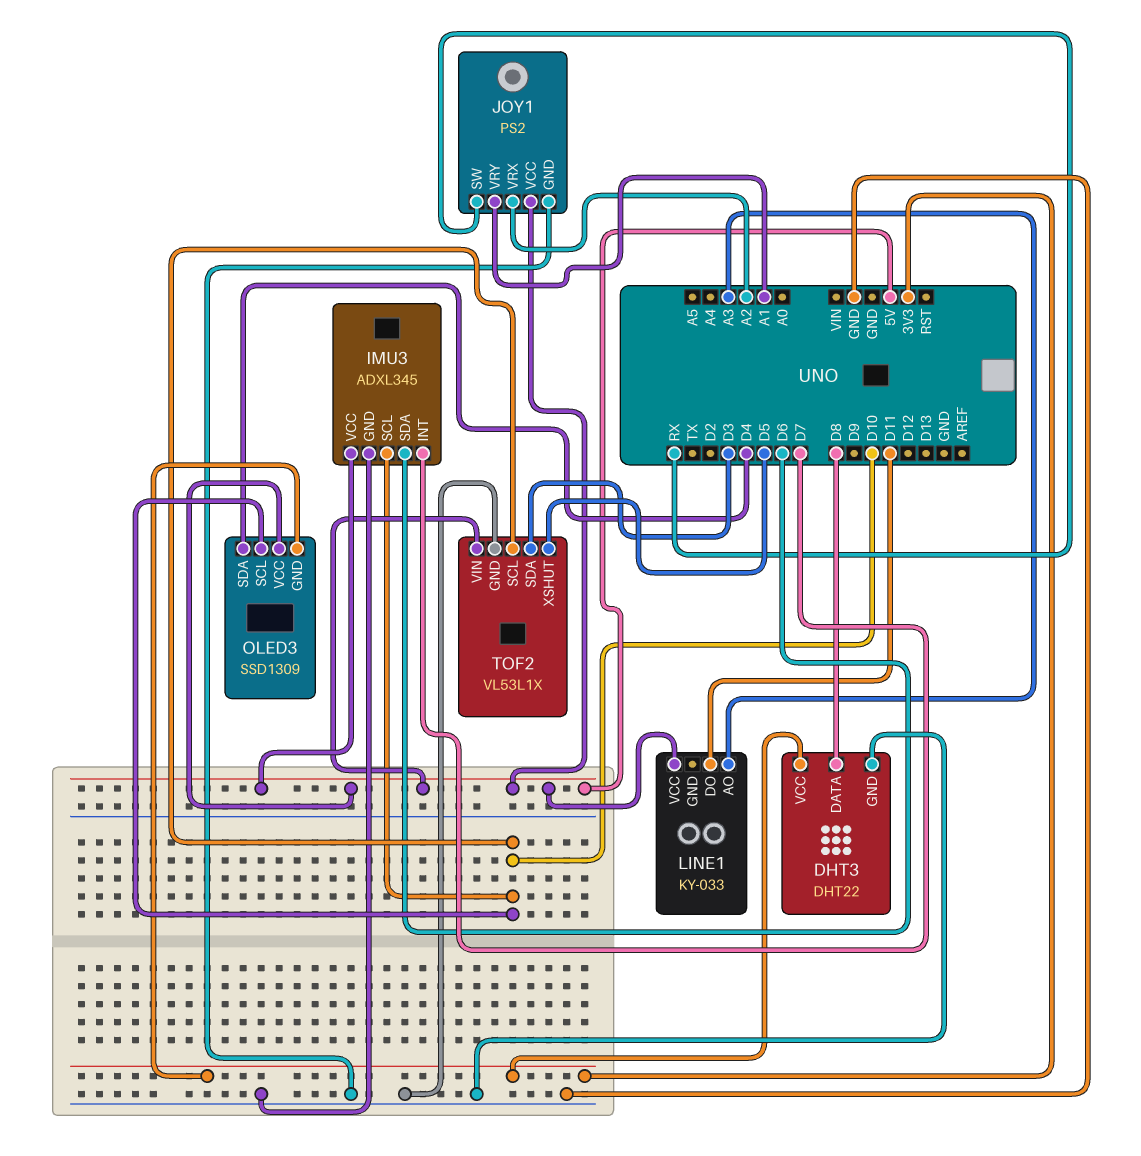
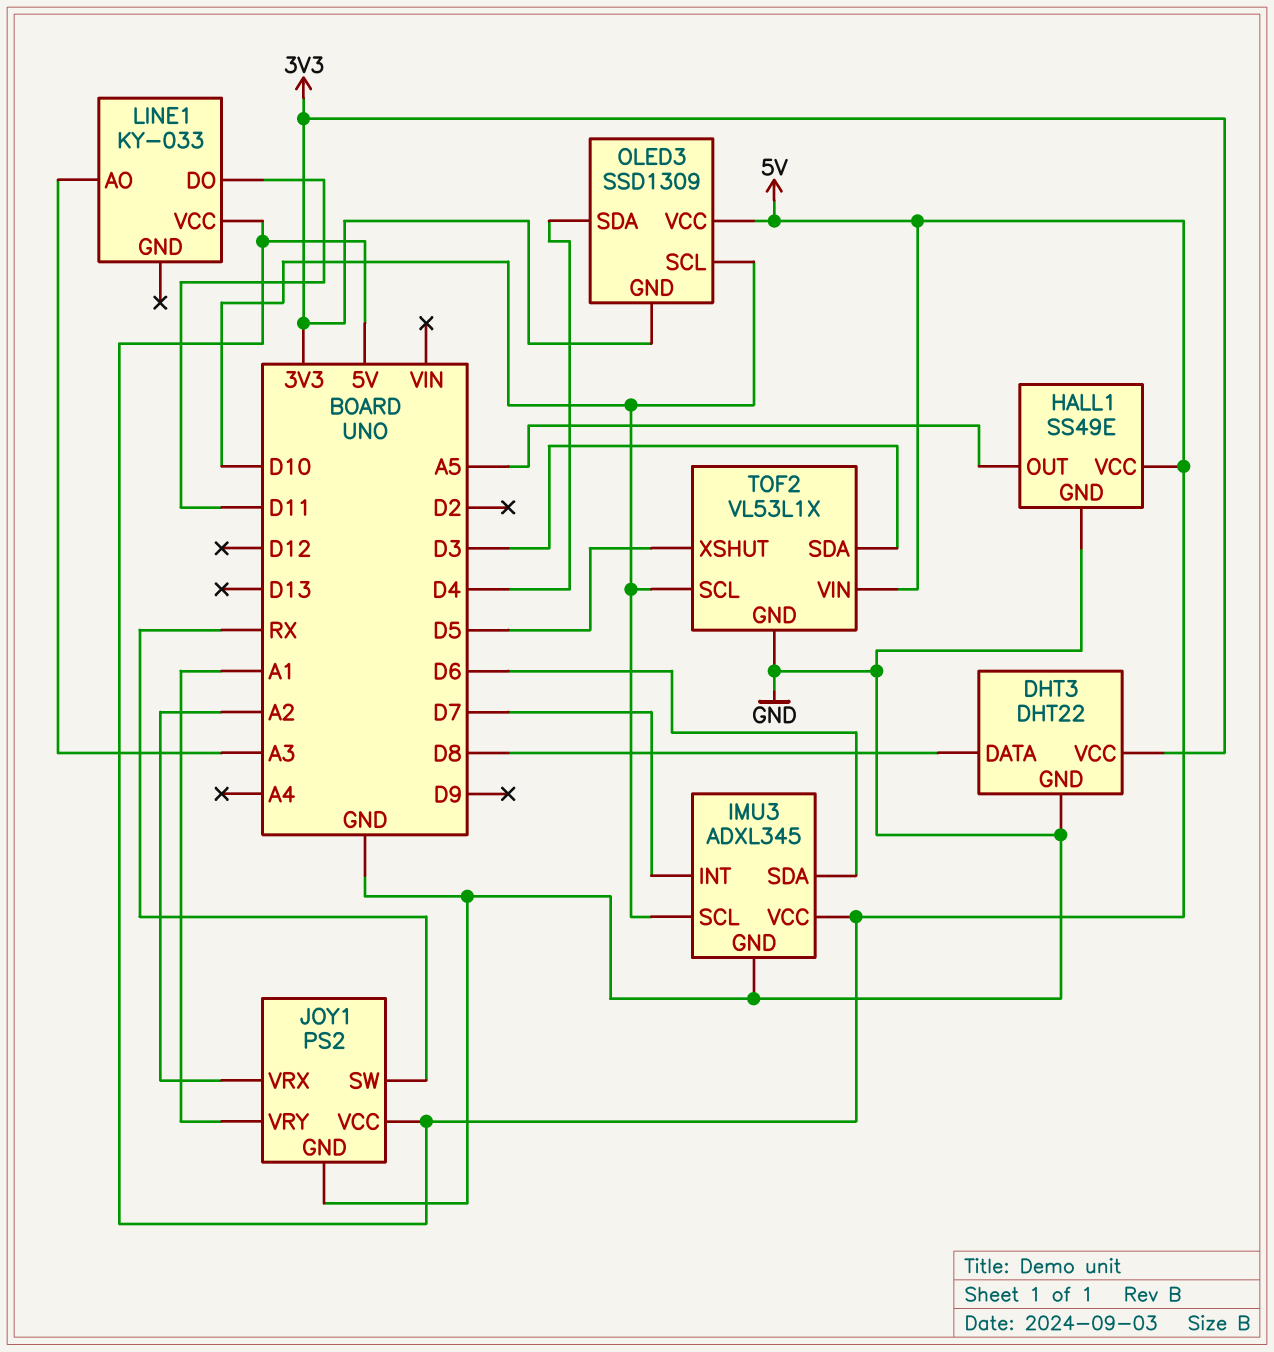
HALL1: none -> SS49E
HALL1 pin GND: none -> GND
HALL1 pin OUT: none -> A5
HALL1 pin VCC: none -> 5V

